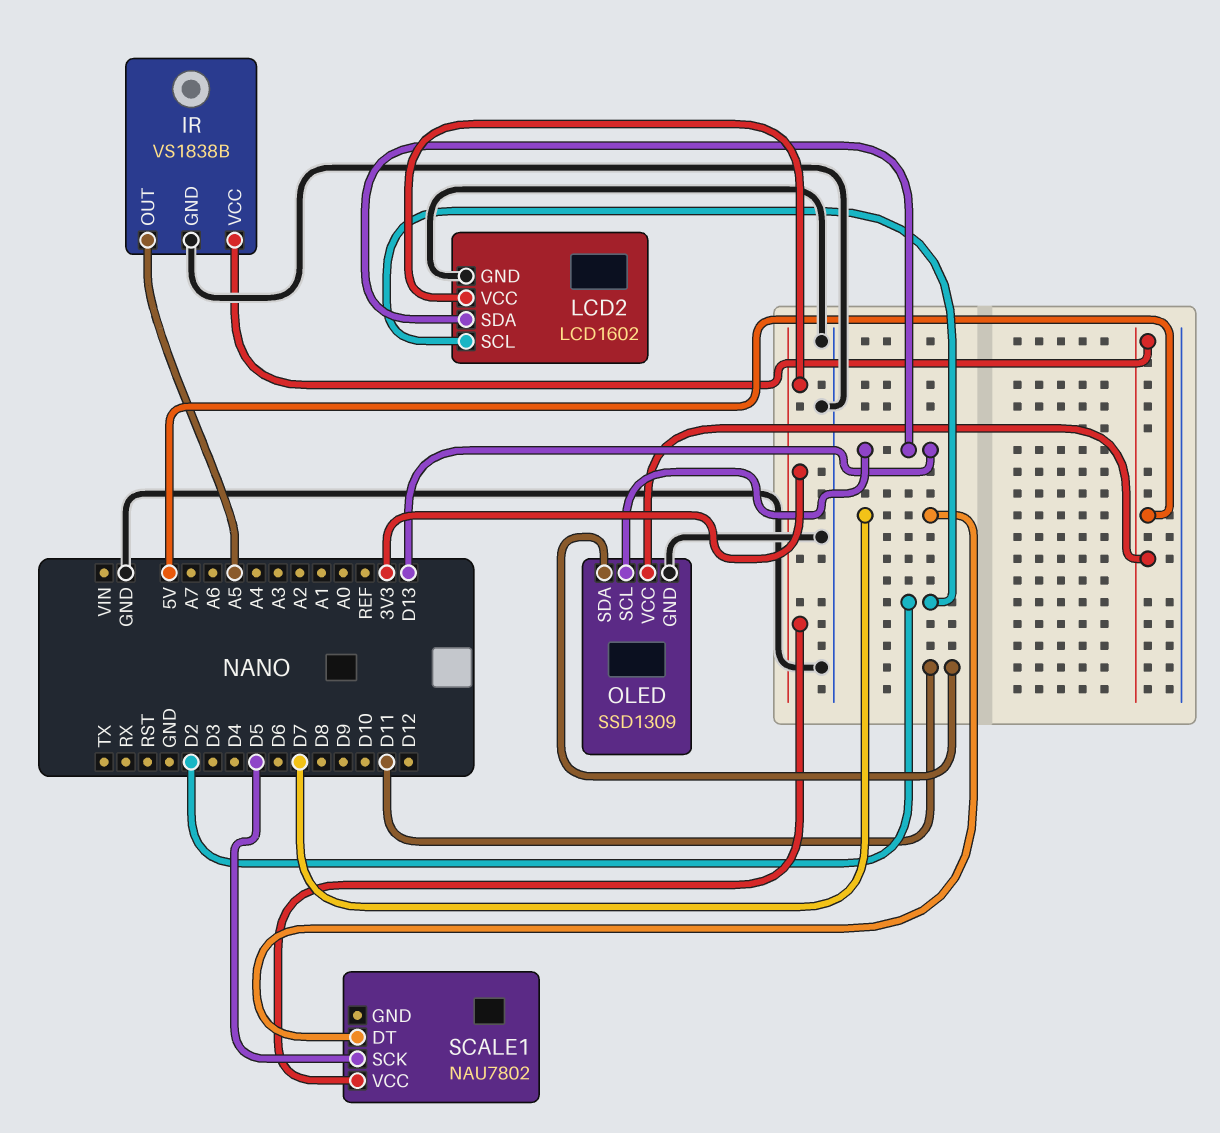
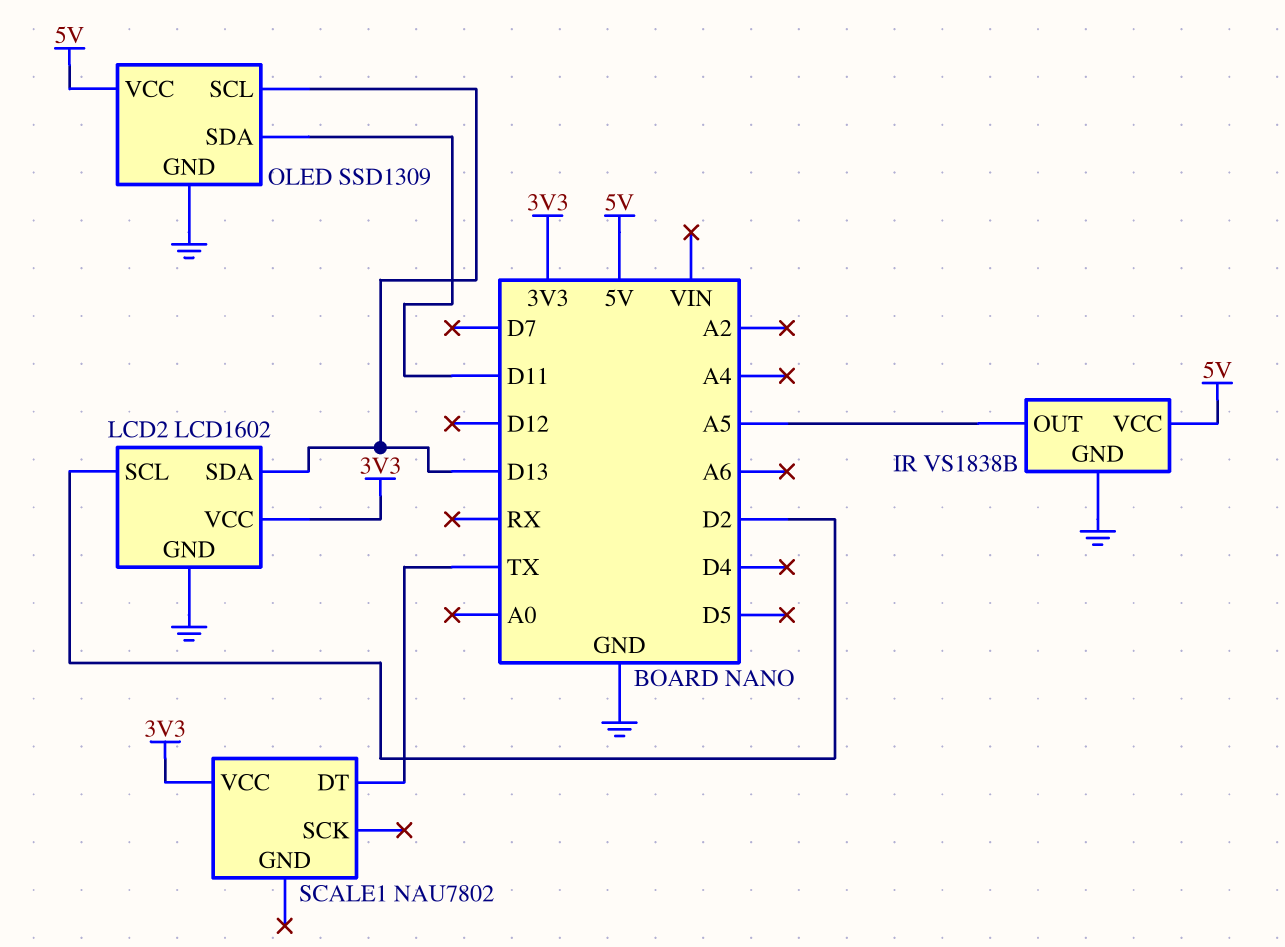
SCALE1 pin DT: D7 -> TX
SCALE1 pin SCK: D5 -> none

